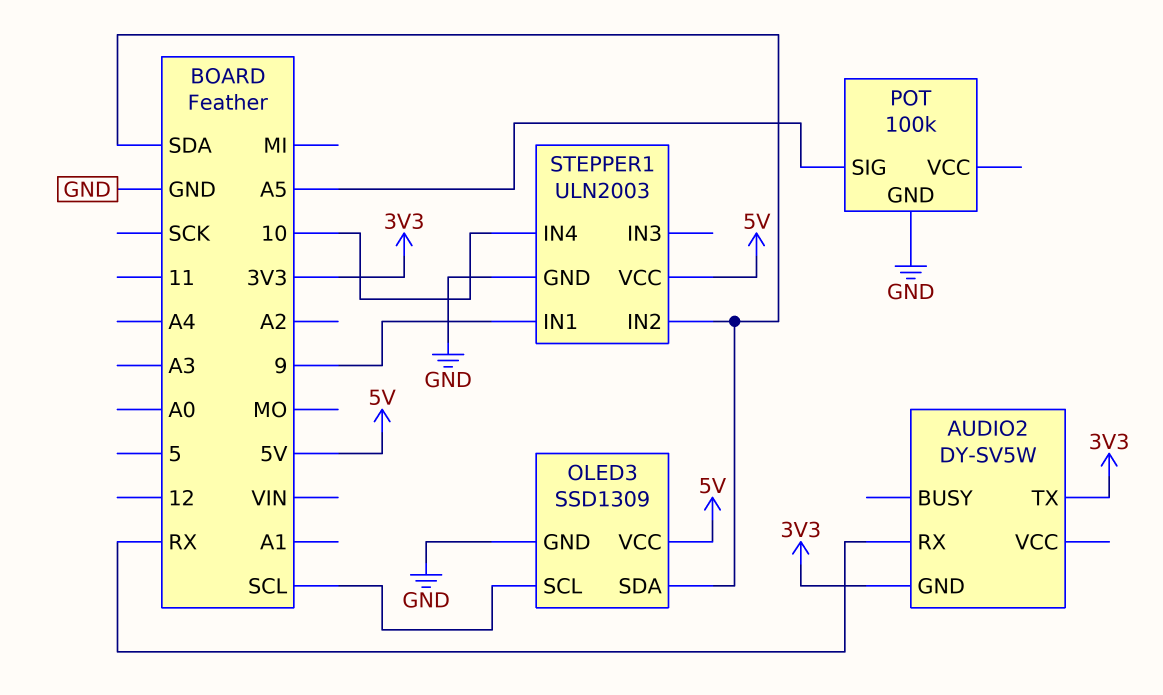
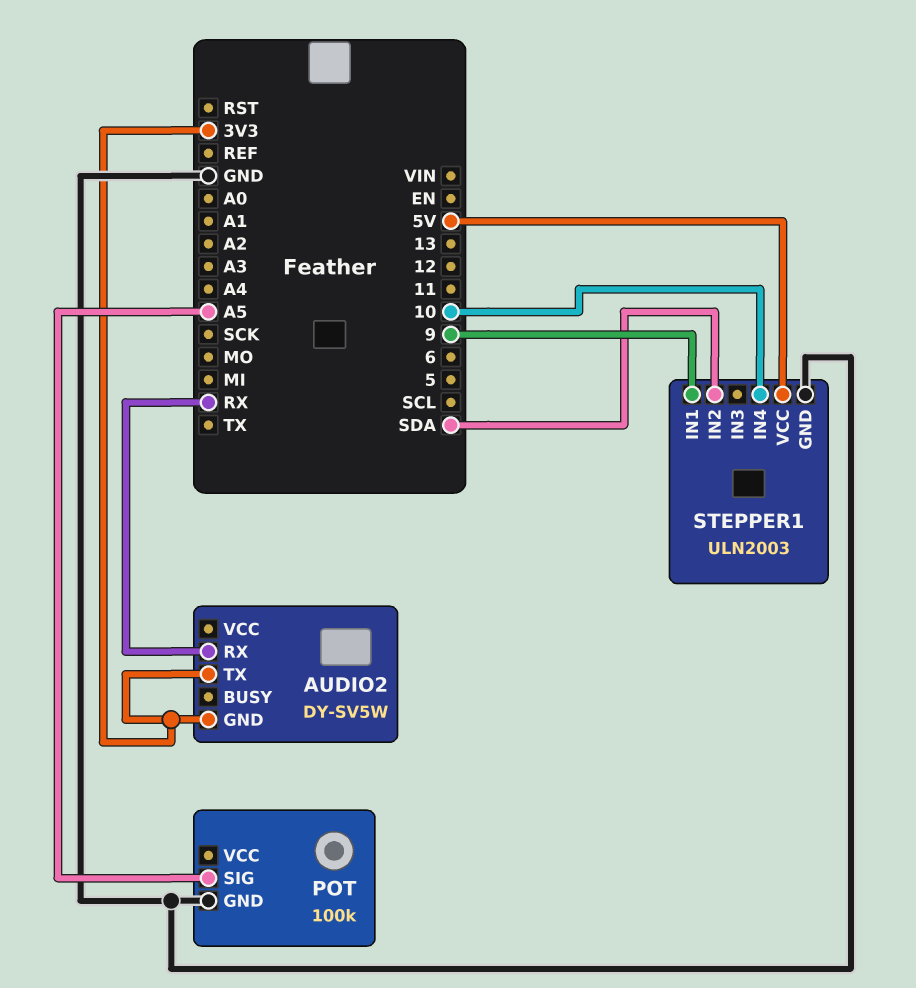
OLED3: SSD1309 -> none
OLED3 pin GND: GND -> none
OLED3 pin SCL: SCL -> none
OLED3 pin SDA: SDA -> none
OLED3 pin VCC: 5V -> none

